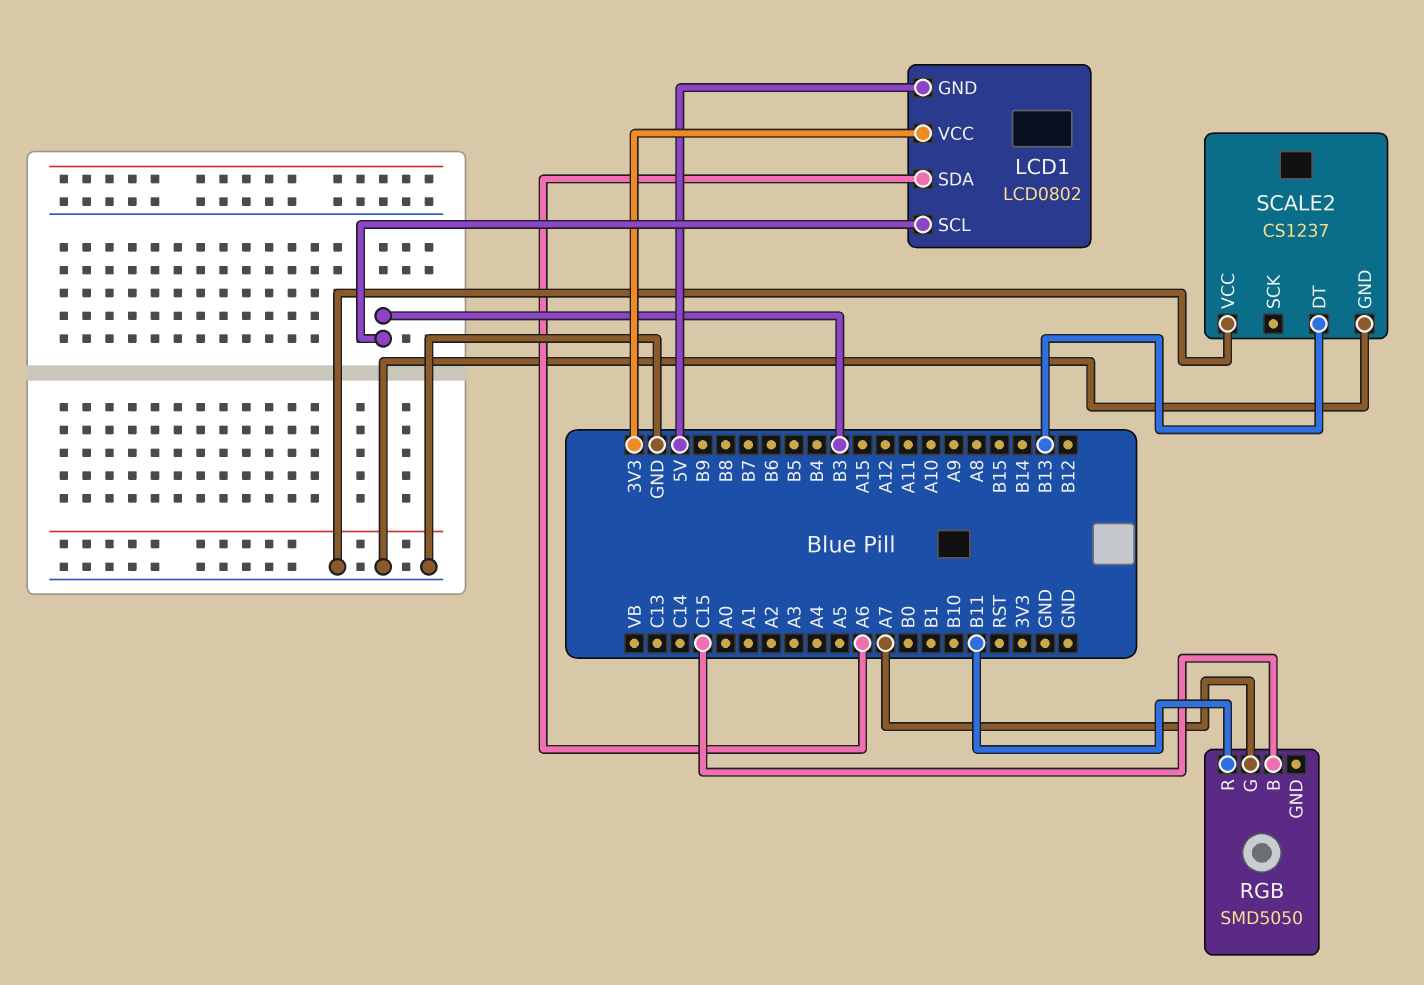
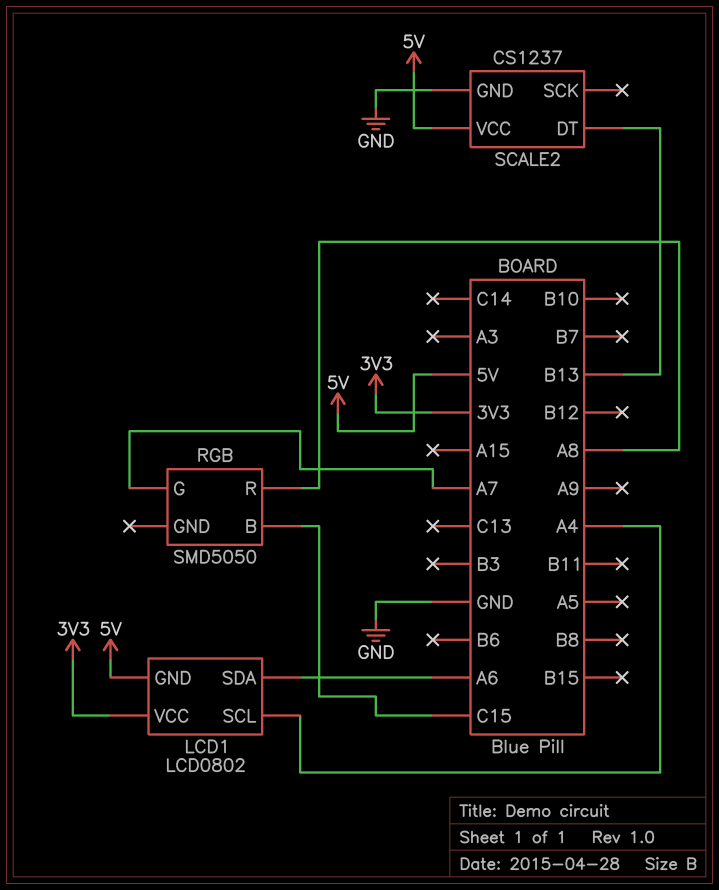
LCD1 pin SCL: B3 -> A4
RGB pin R: B11 -> A8
SCALE2 pin VCC: GND -> 5V

